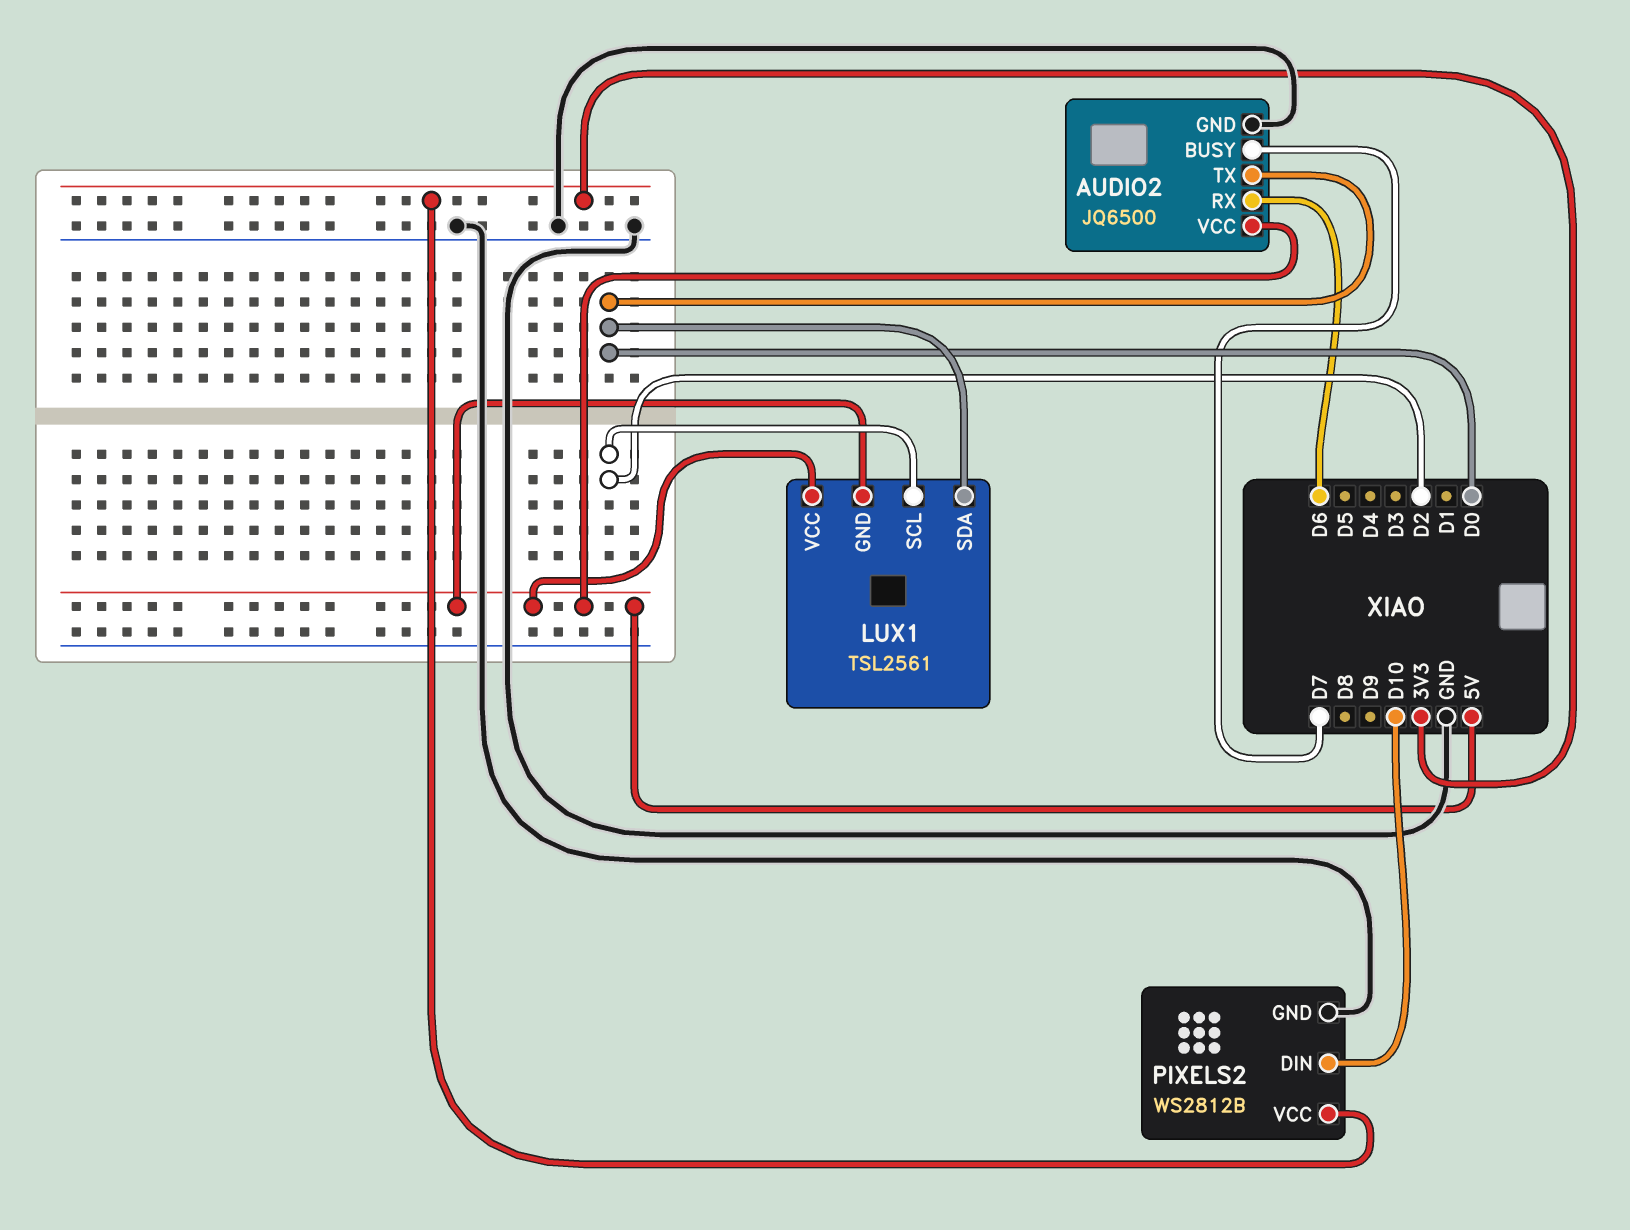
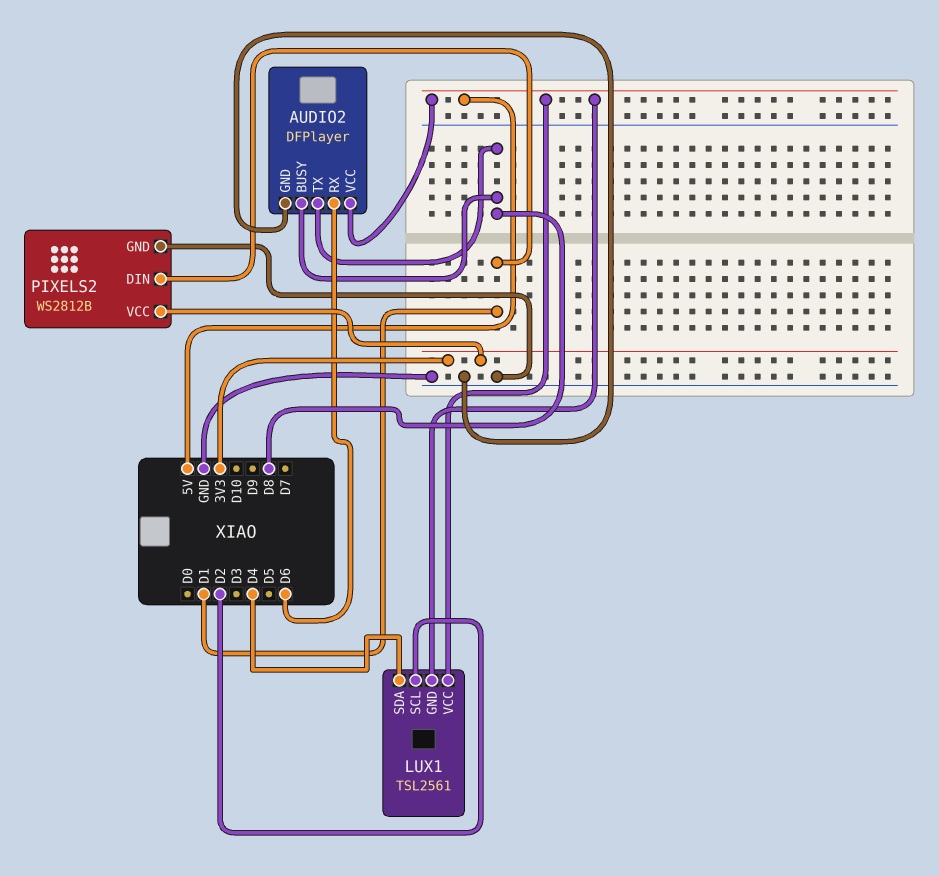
AUDIO2: JQ6500 -> DFPlayer
AUDIO2 pin BUSY: D7 -> D8
AUDIO2 pin TX: D0 -> D8
LUX1 pin SDA: D0 -> D4
PIXELS2 pin DIN: D10 -> D1

